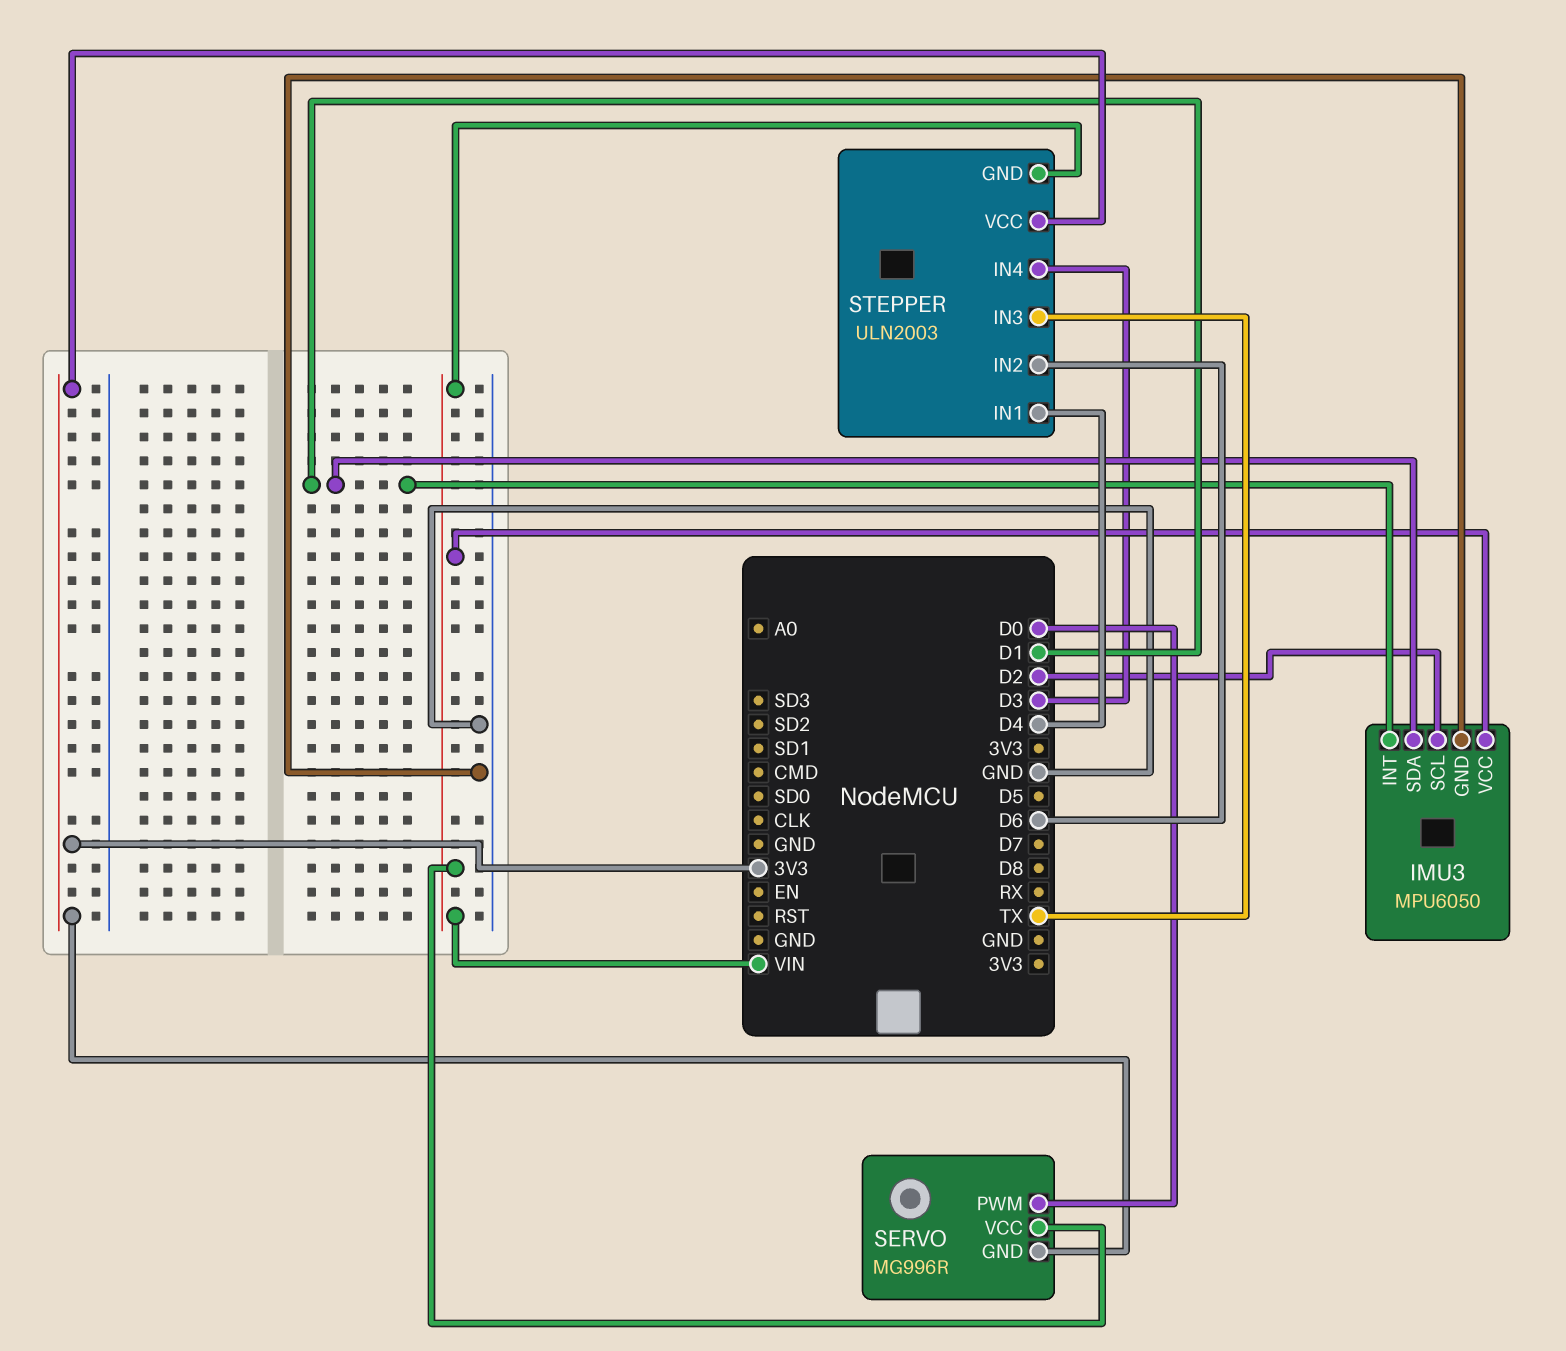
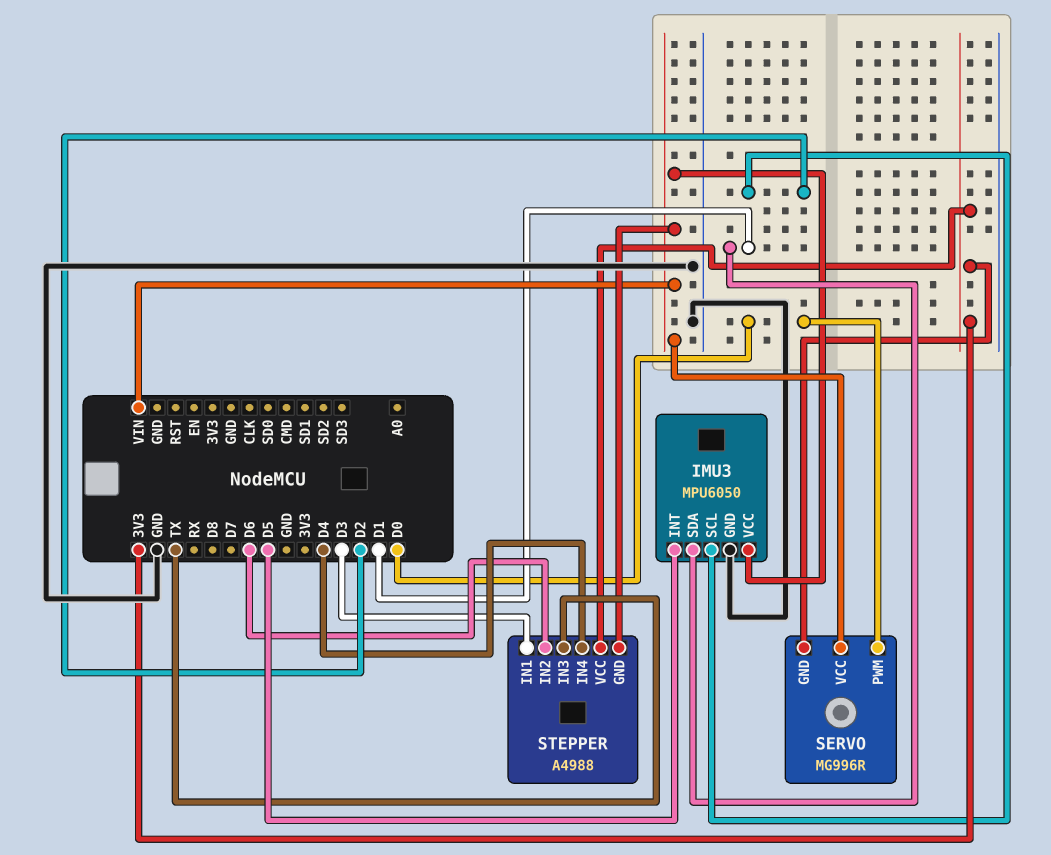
IMU3 pin INT: D1 -> D5
STEPPER: ULN2003 -> A4988
STEPPER pin IN1: D4 -> D3
STEPPER pin IN4: D3 -> D4

